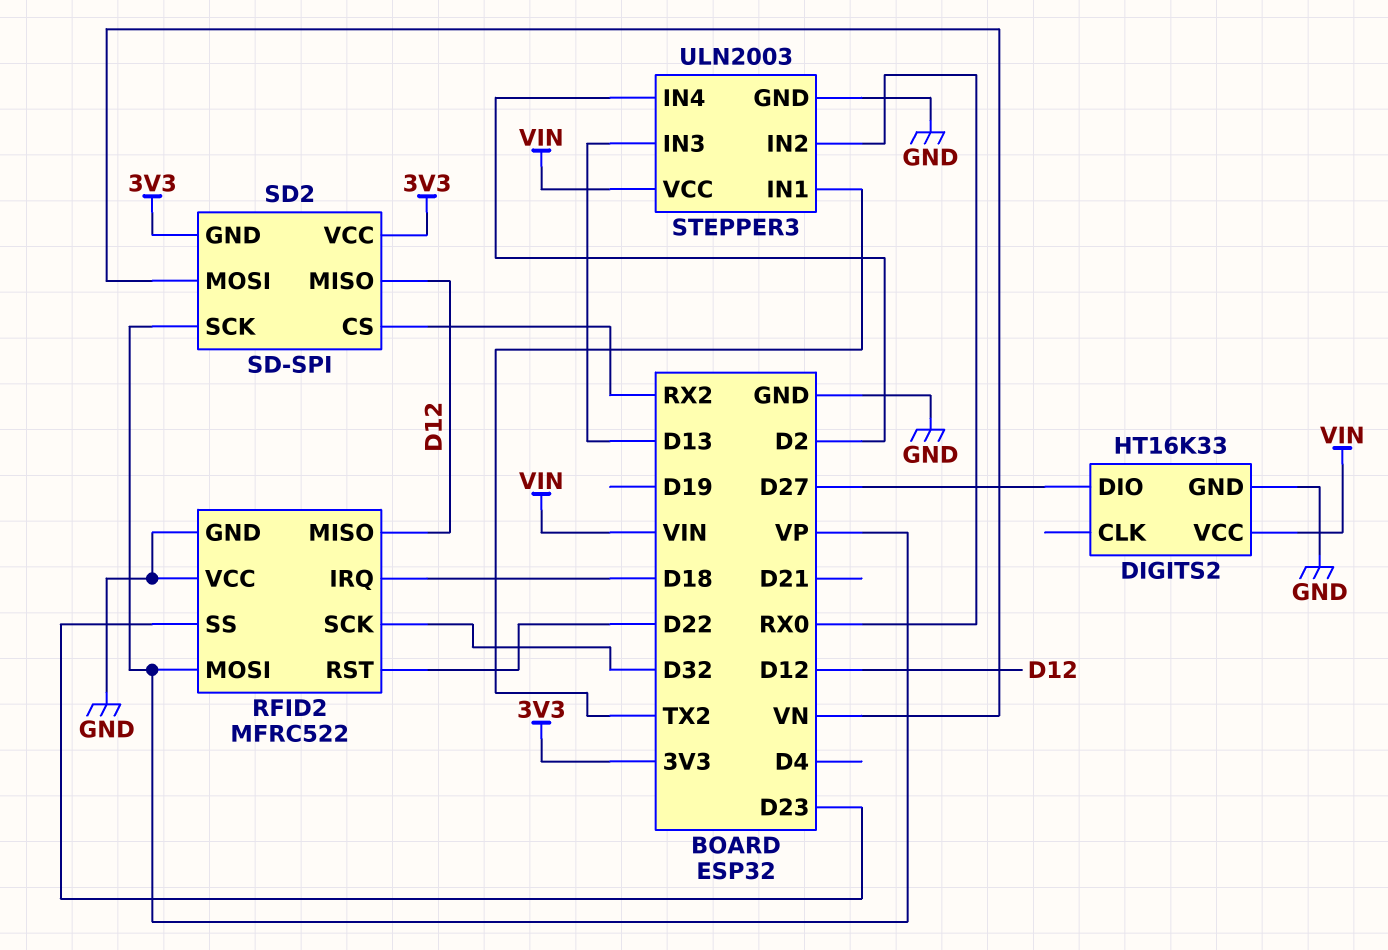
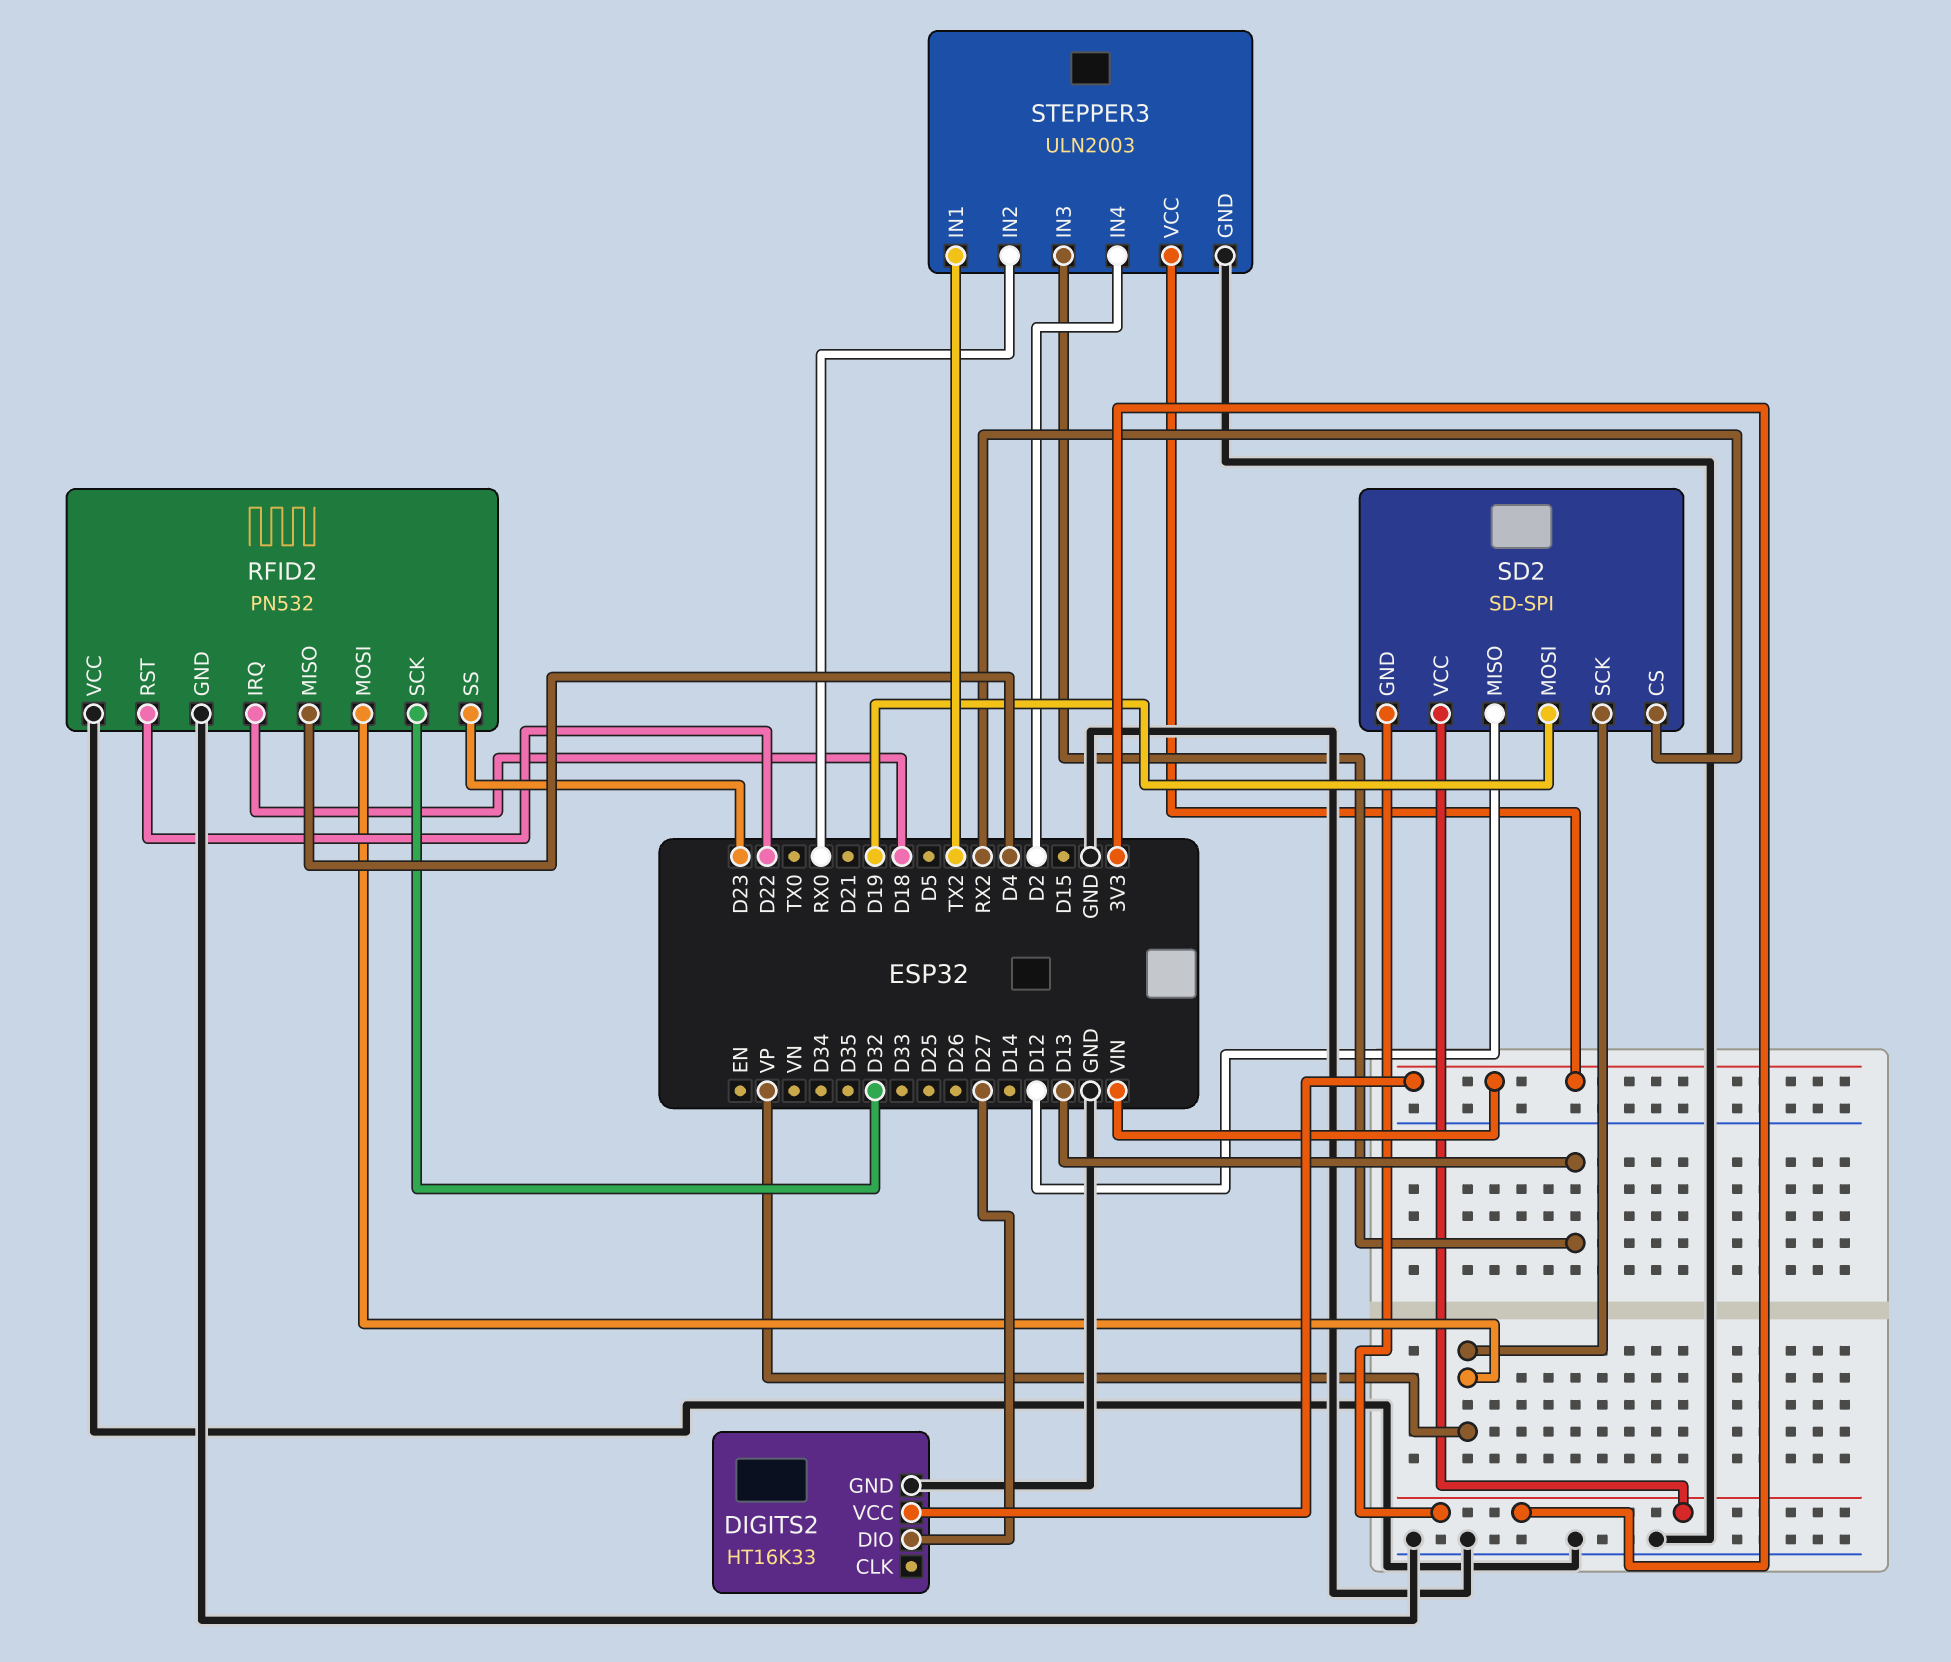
RFID2: MFRC522 -> PN532
RFID2 pin MISO: D12 -> D4
SD2 pin MOSI: VN -> D19

